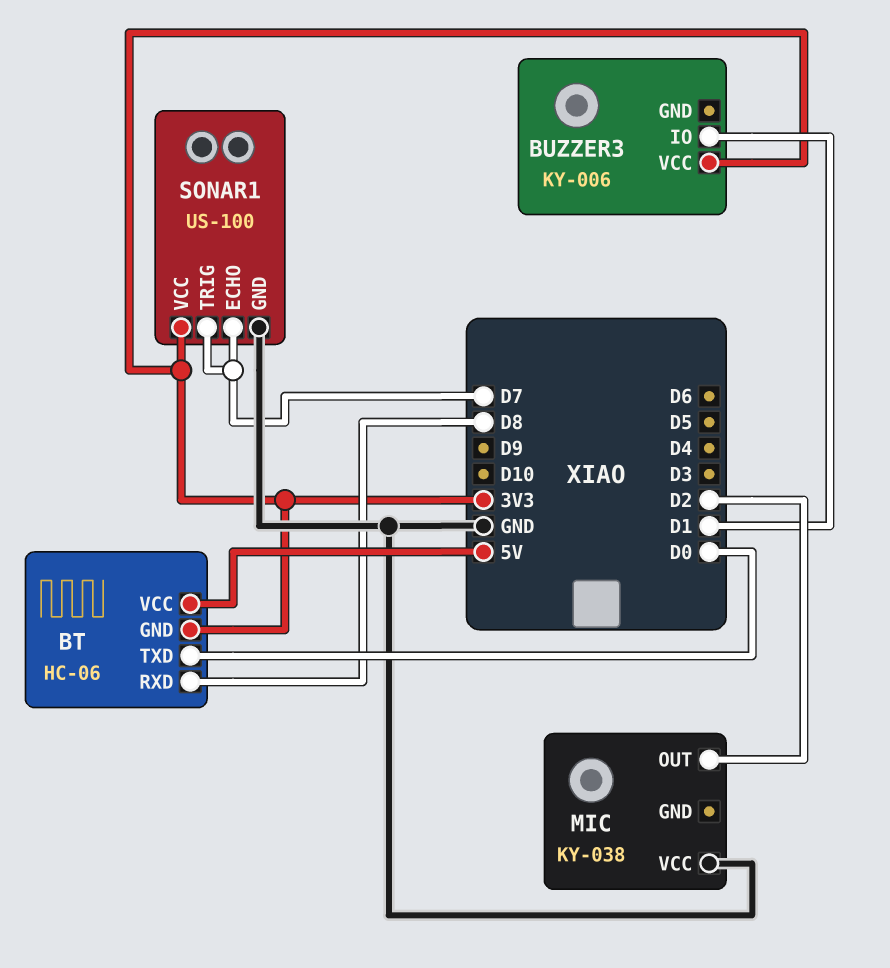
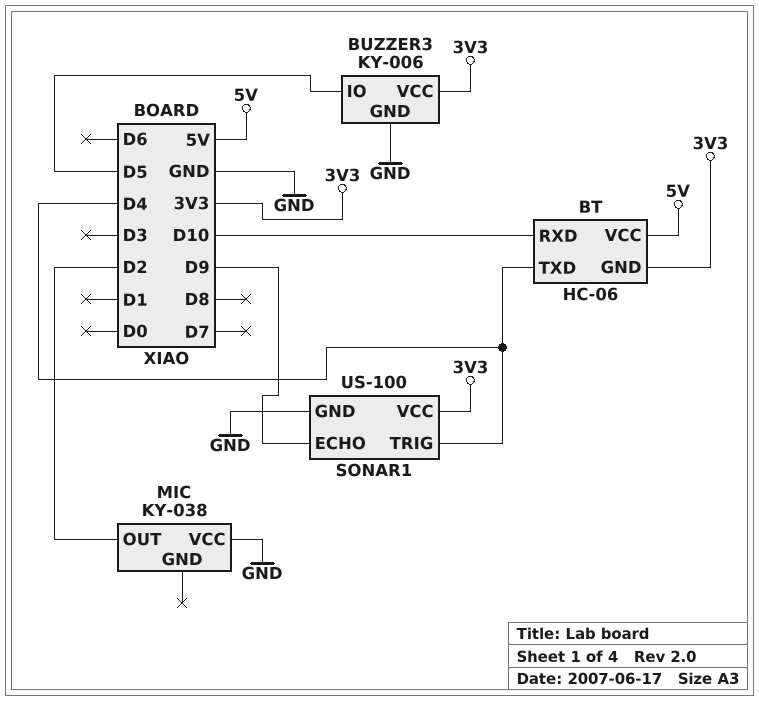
BT pin RXD: D8 -> D10
BT pin TXD: D0 -> D4
BUZZER3 pin GND: none -> GND
BUZZER3 pin IO: D1 -> D5
SONAR1 pin ECHO: D7 -> D9
SONAR1 pin TRIG: D7 -> D4

